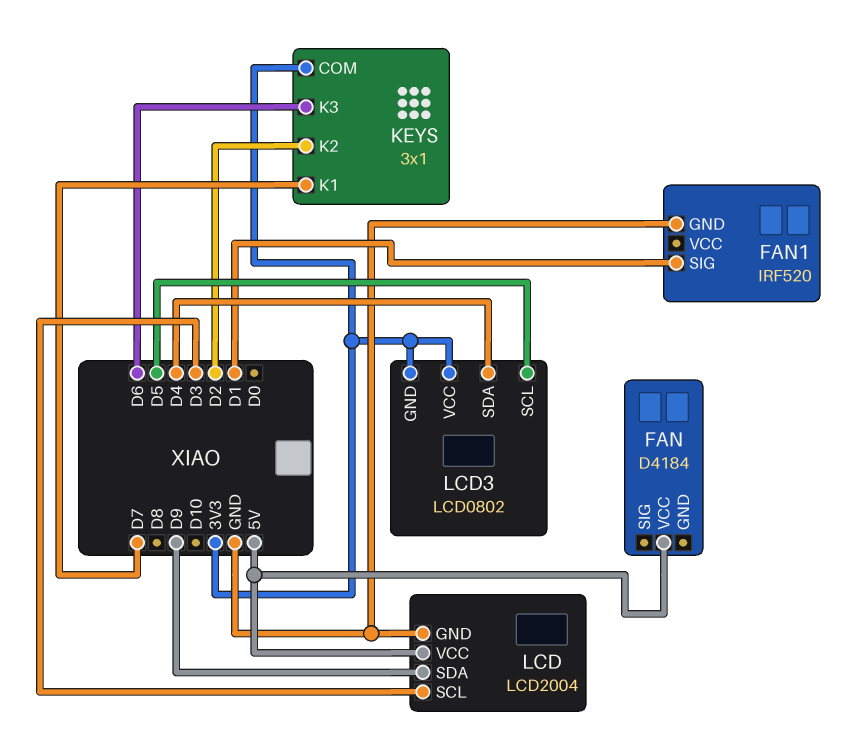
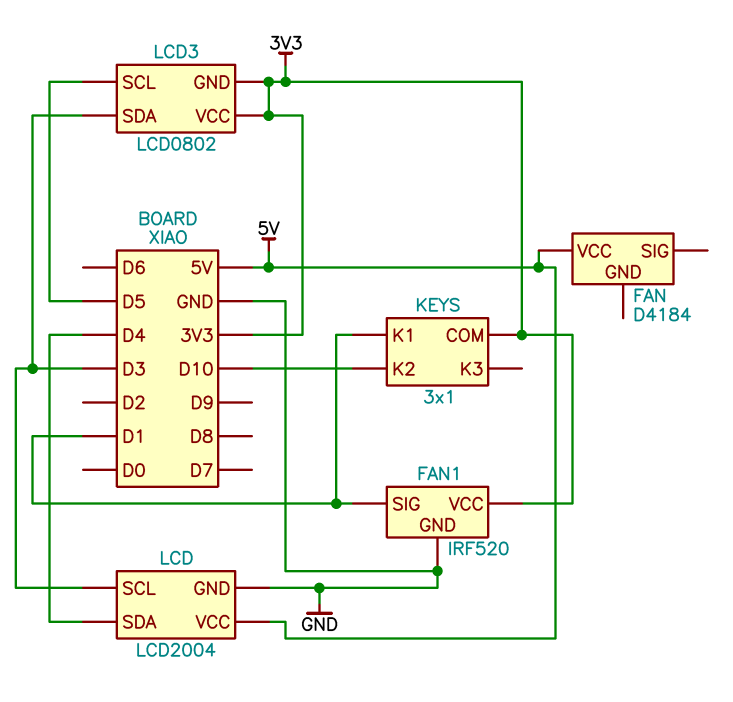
FAN1 pin VCC: none -> 3V3
KEYS pin K1: D7 -> D1
KEYS pin K2: D2 -> D10
KEYS pin K3: D6 -> none
LCD pin SDA: D9 -> D4
LCD3 pin SDA: D4 -> D3

